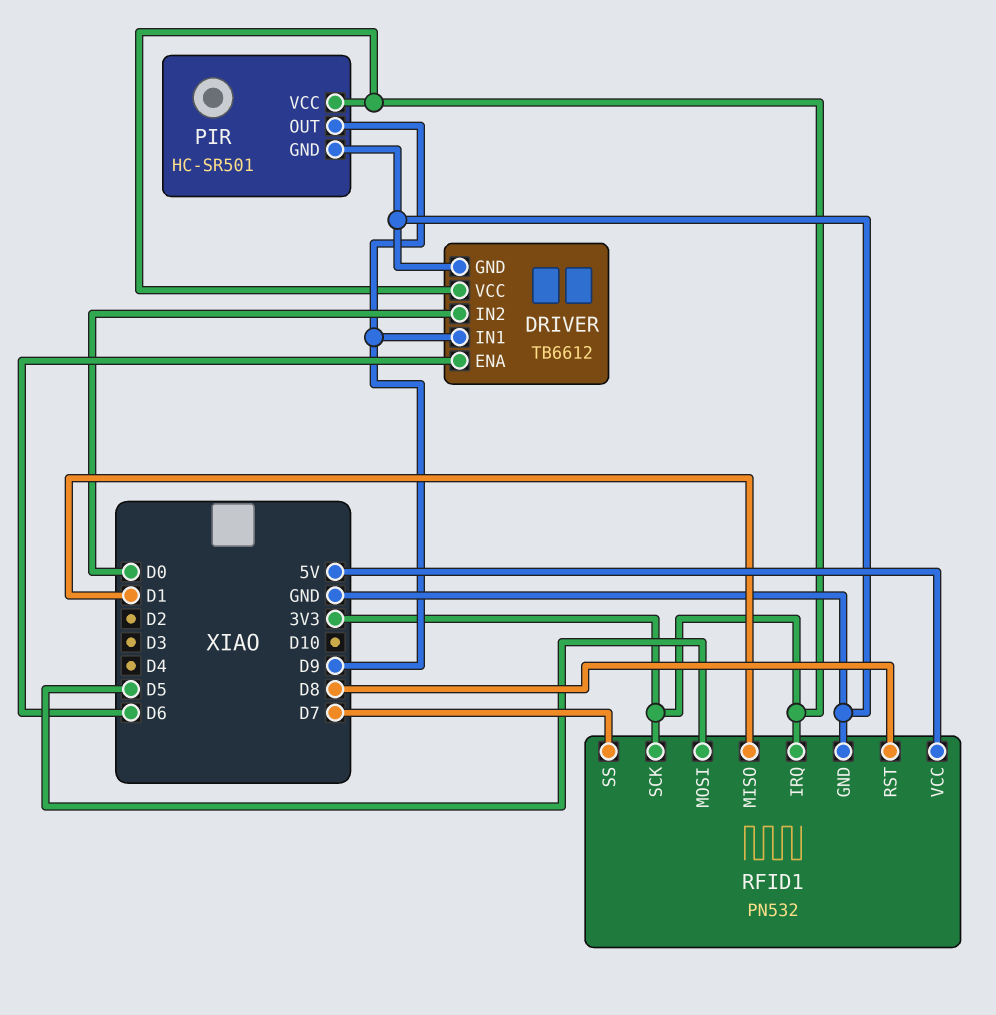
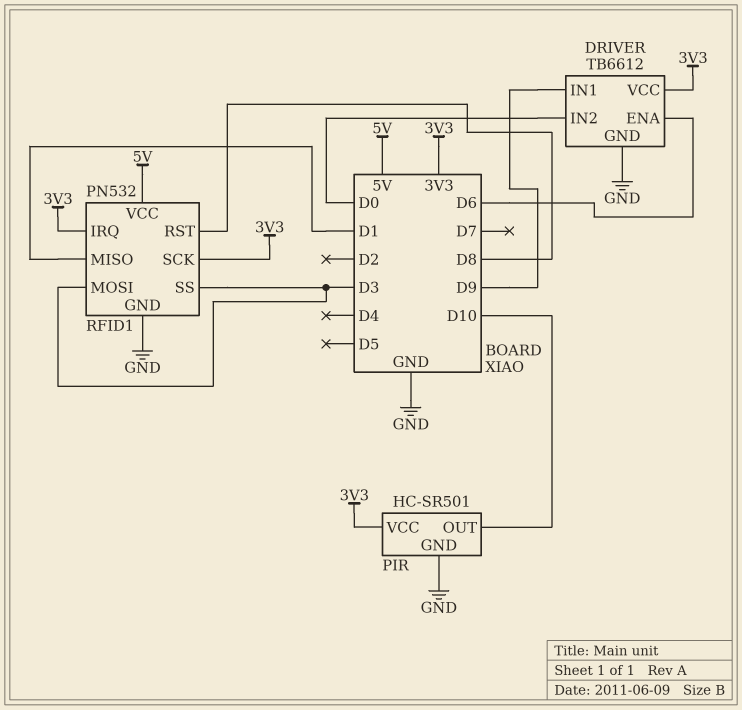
PIR pin OUT: D9 -> D10
RFID1 pin MOSI: D5 -> D3
RFID1 pin SS: D7 -> D3

